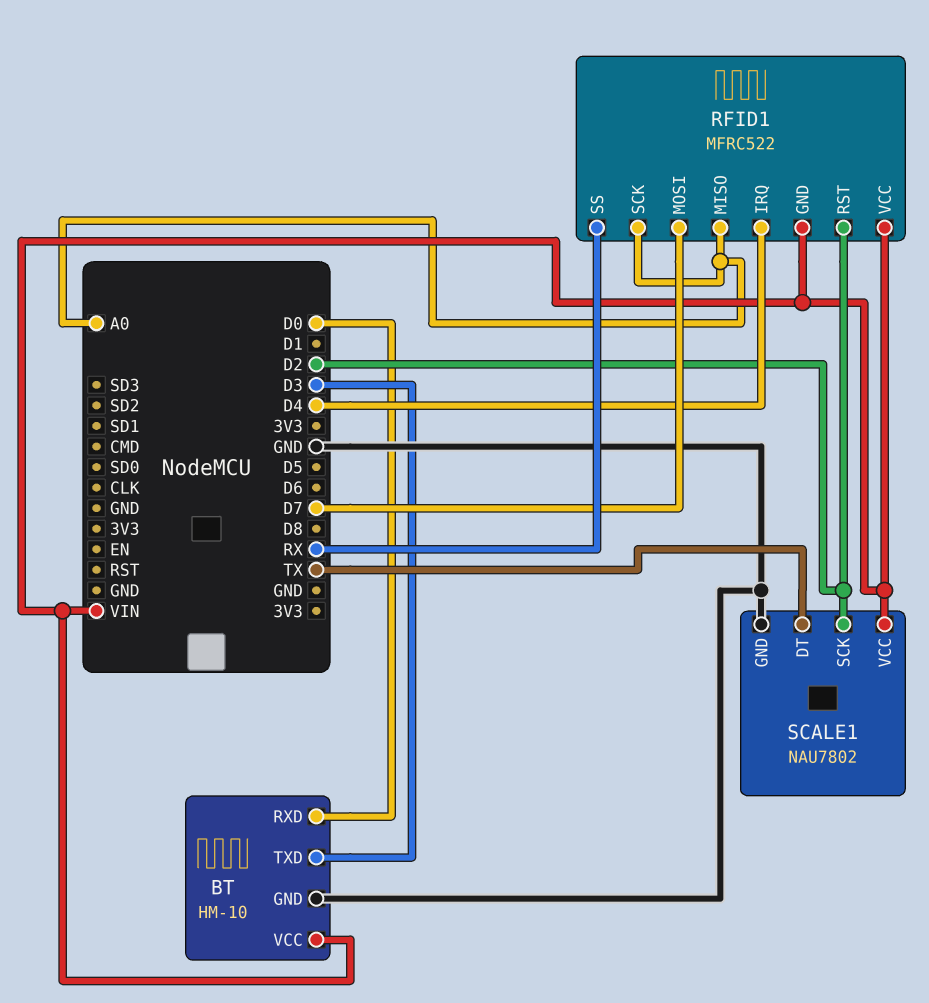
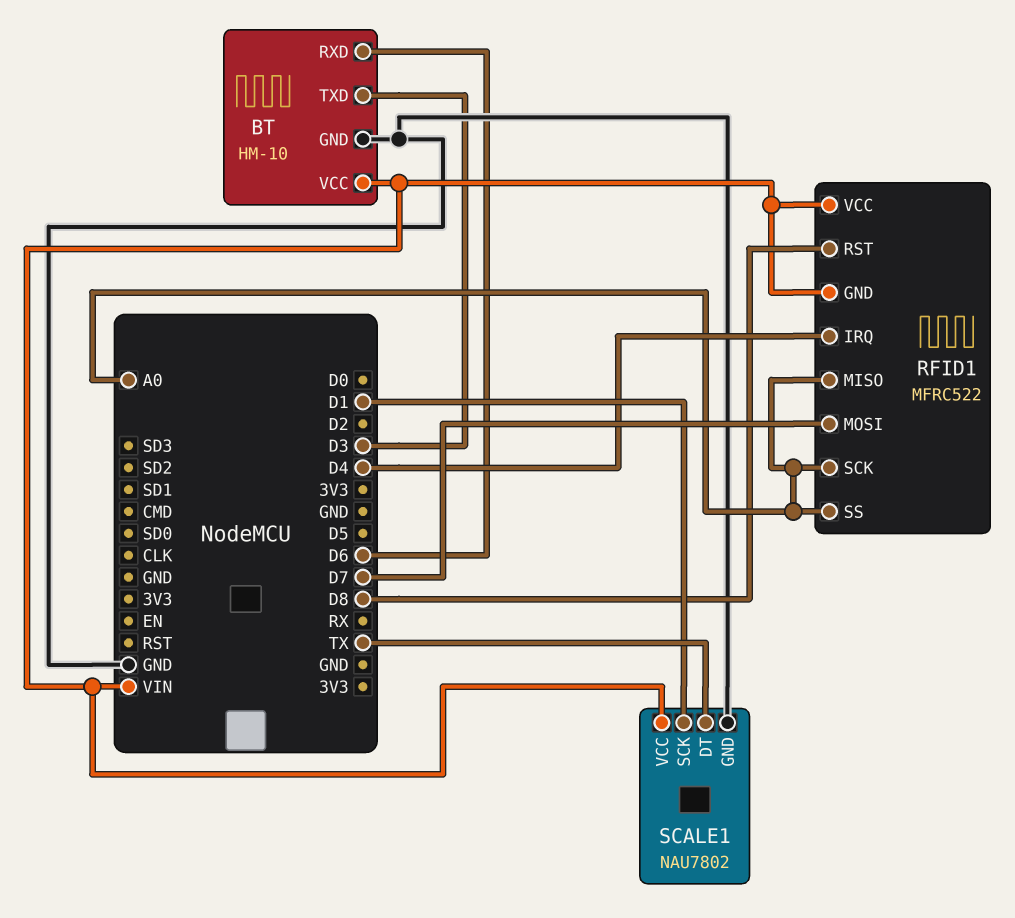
BT pin RXD: D0 -> D6
RFID1 pin RST: D2 -> D8
RFID1 pin SS: RX -> A0
SCALE1 pin SCK: D2 -> D1

